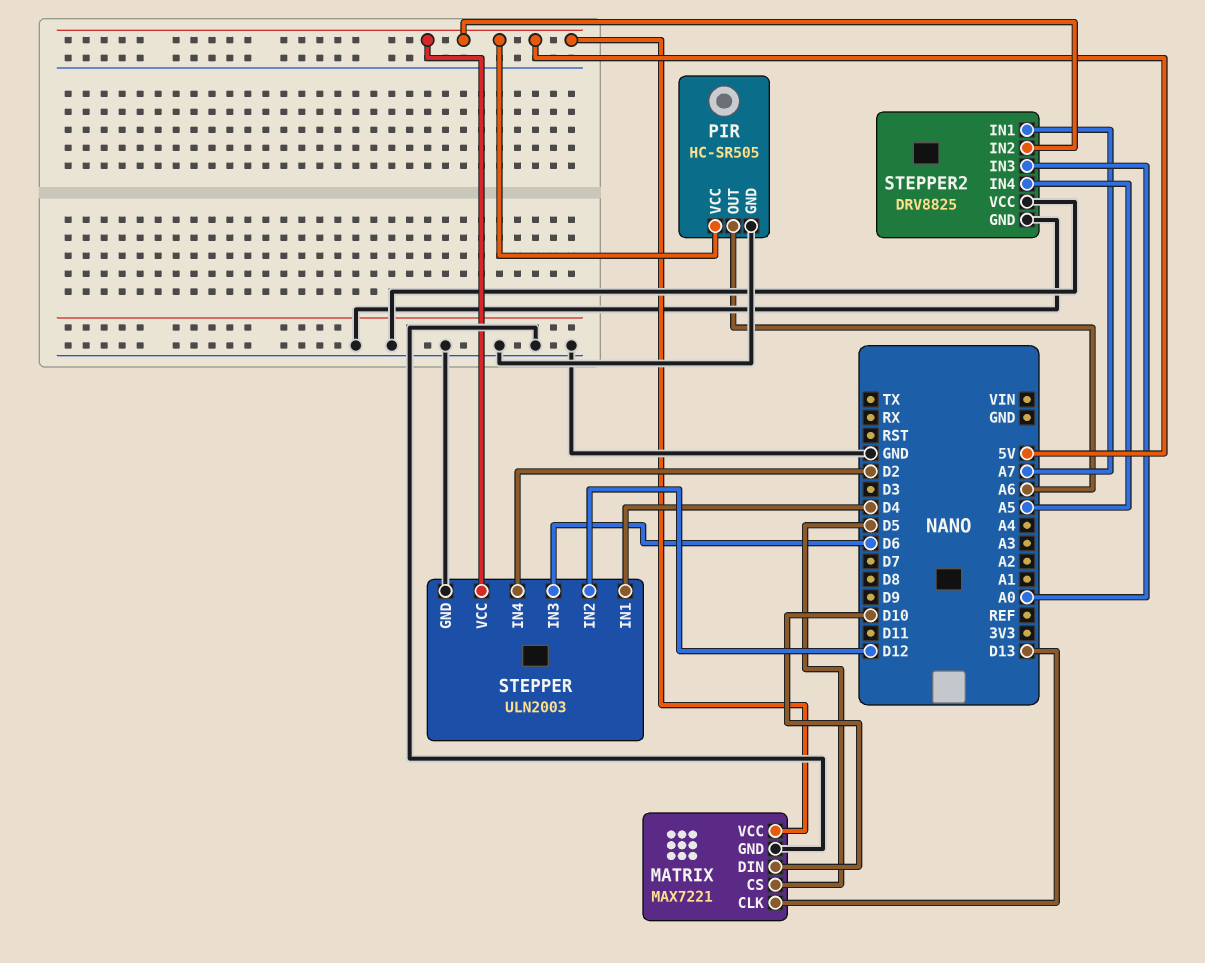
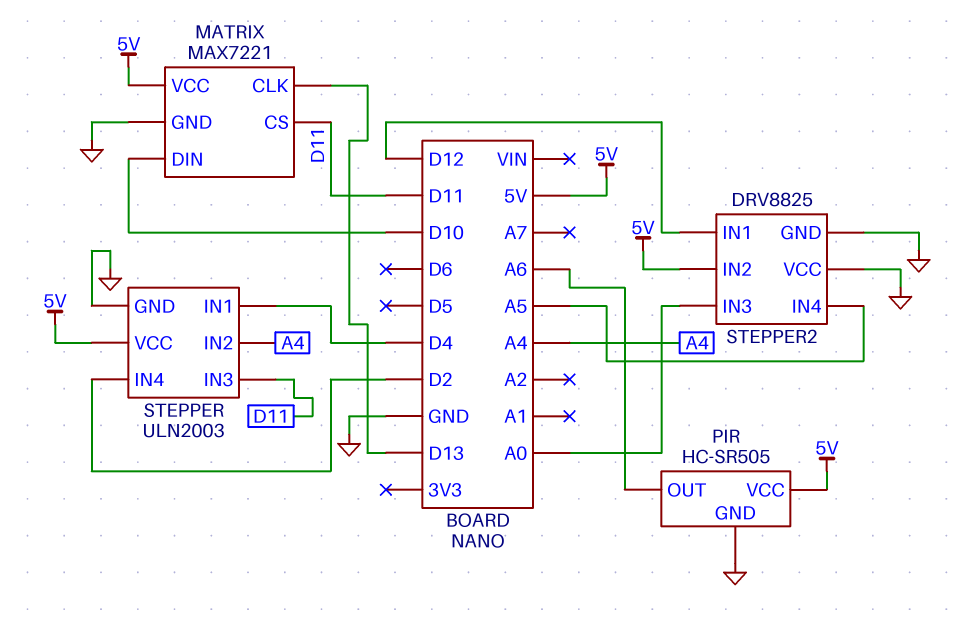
MATRIX pin CS: D5 -> D11
STEPPER pin IN2: D12 -> A4
STEPPER pin IN3: D6 -> D11
STEPPER2 pin IN1: A7 -> D12

